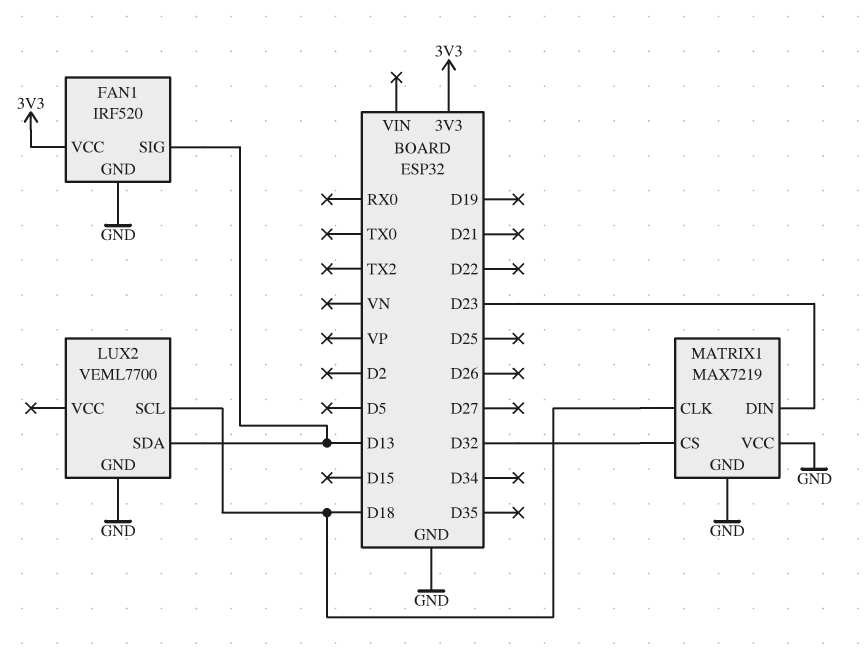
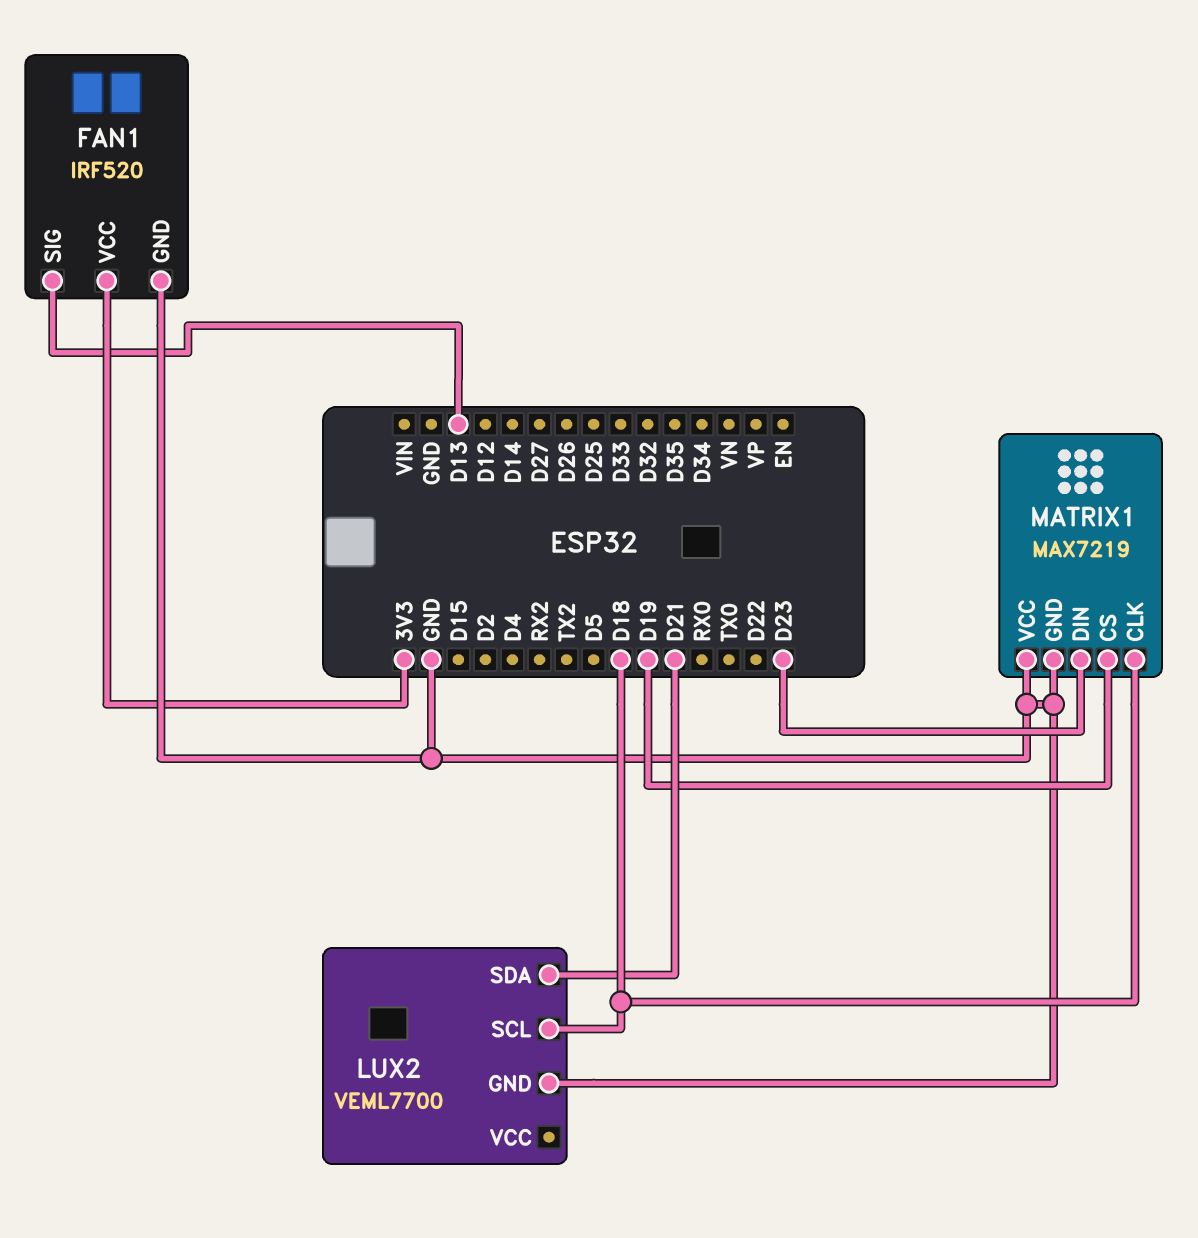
LUX2 pin SDA: D13 -> D21
MATRIX1 pin CS: D32 -> D19

